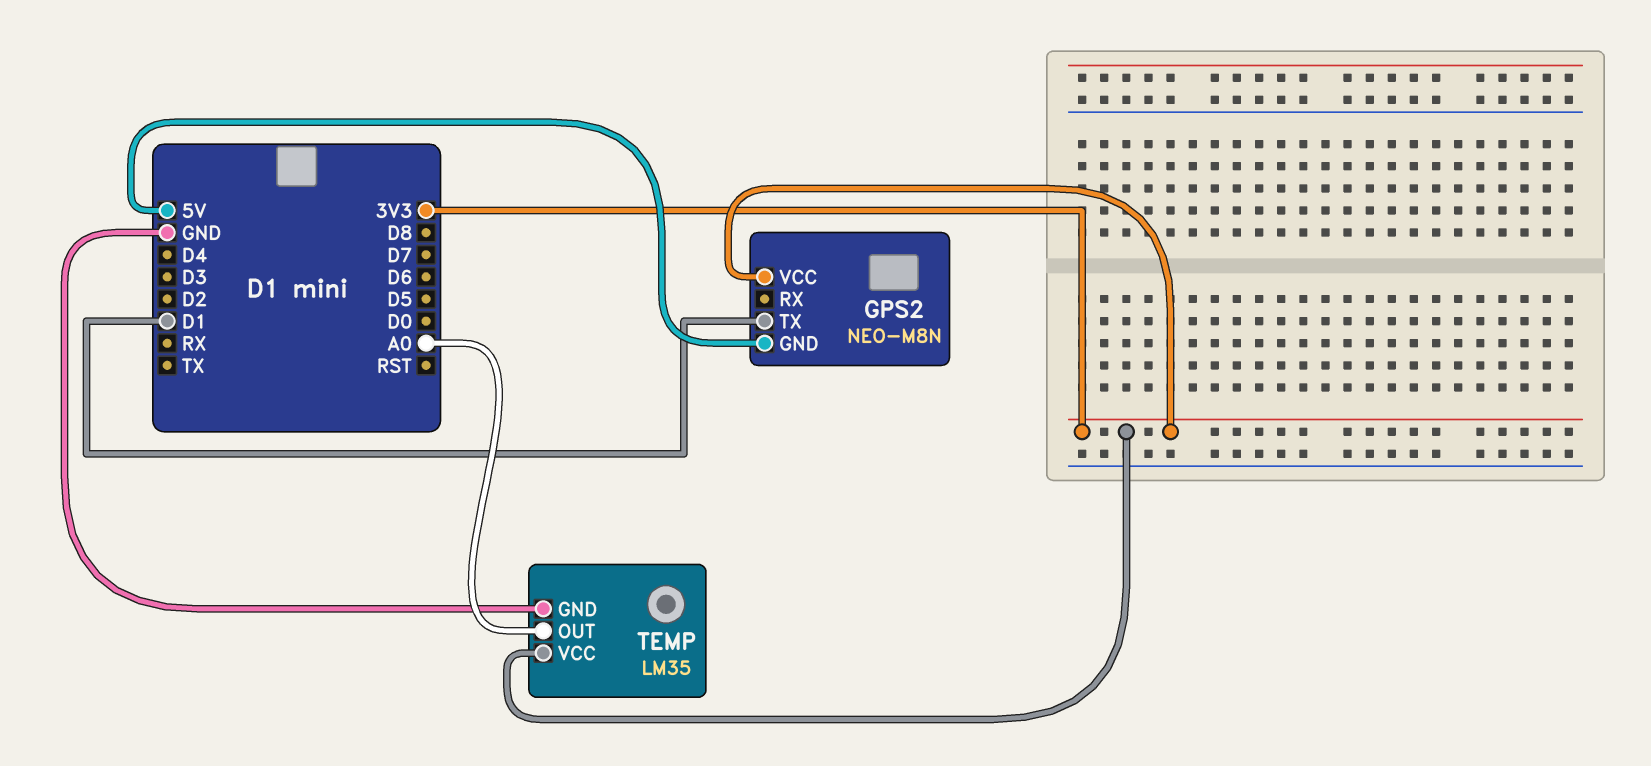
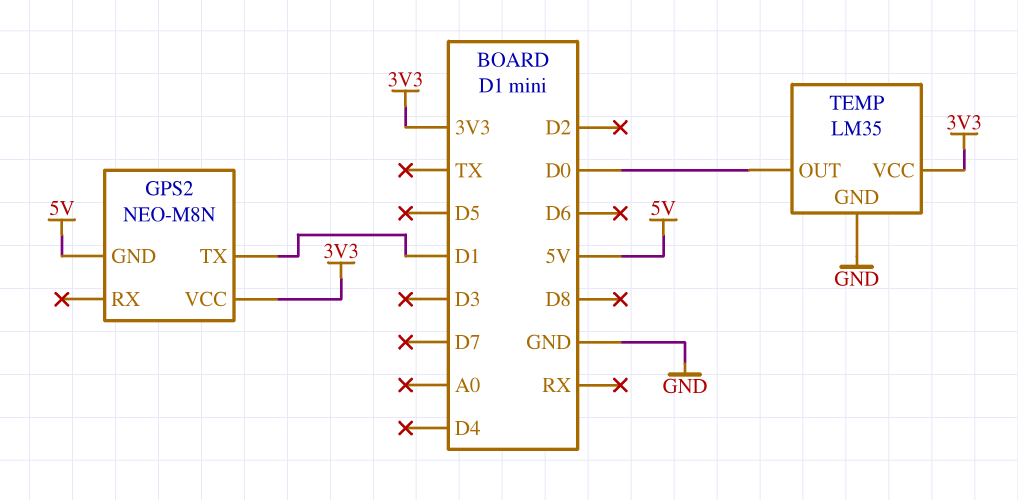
TEMP pin OUT: A0 -> D0

